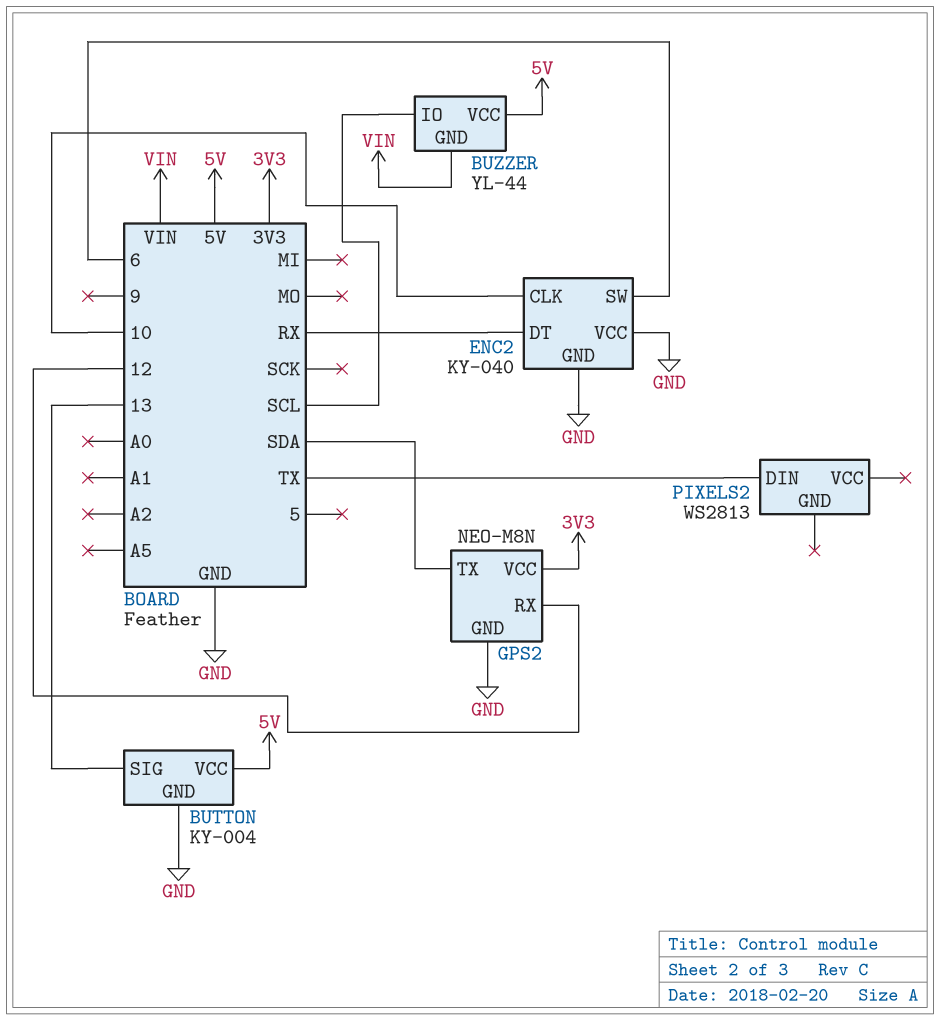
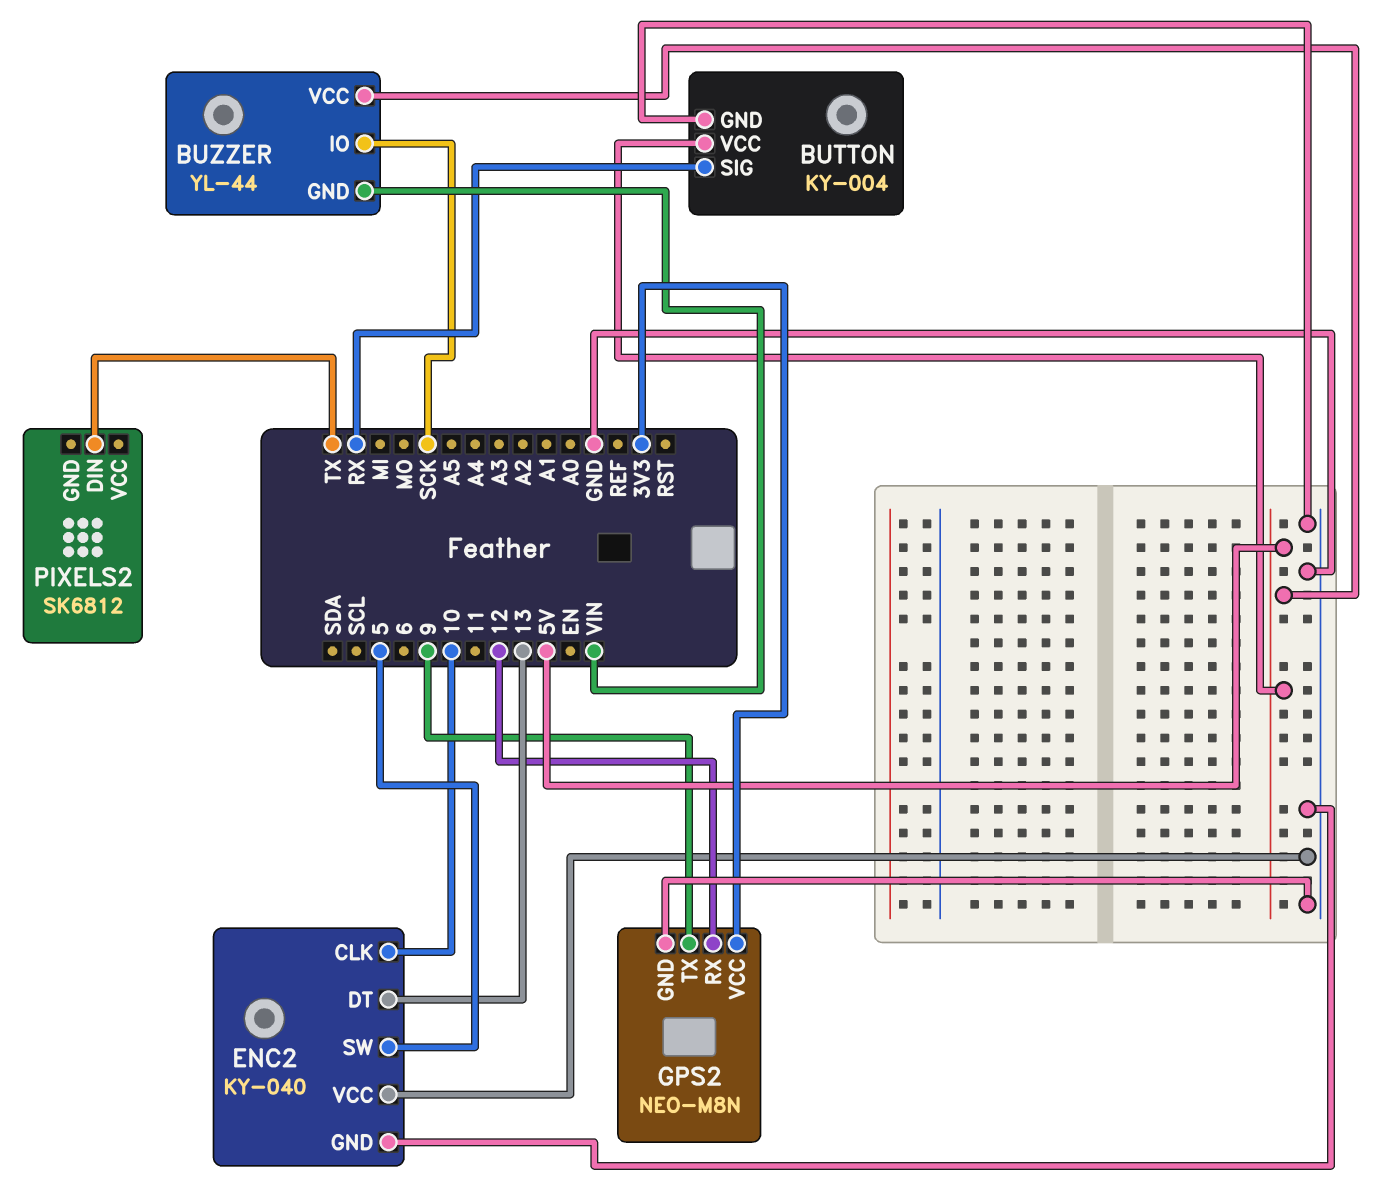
BUTTON pin SIG: 13 -> RX
BUZZER pin IO: SCL -> SCK
ENC2 pin DT: RX -> 13
ENC2 pin SW: 6 -> 5
GPS2 pin TX: SDA -> 9
PIXELS2: WS2813 -> SK6812

